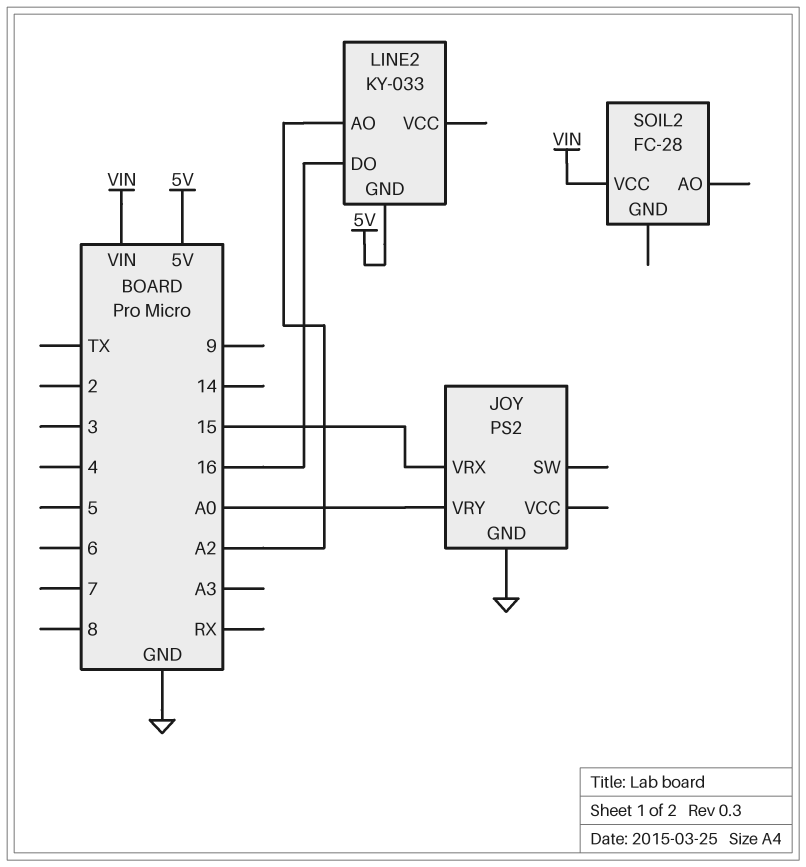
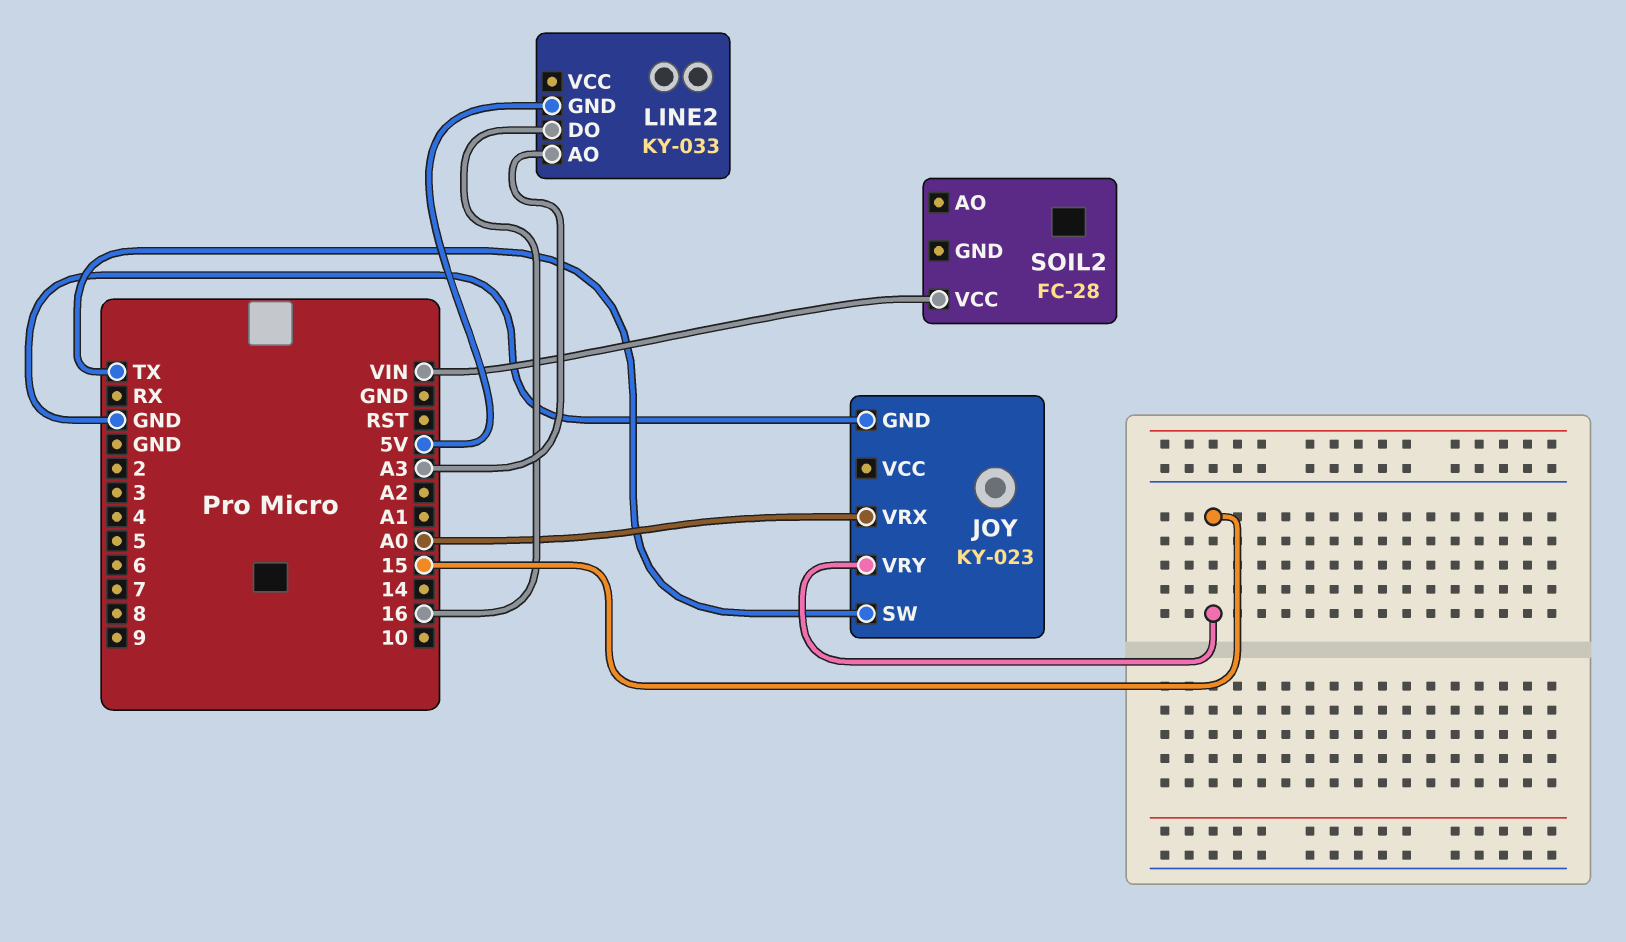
JOY: PS2 -> KY-023
JOY pin SW: none -> TX
JOY pin VRX: 15 -> A0
JOY pin VRY: A0 -> 15
LINE2 pin AO: A2 -> A3

